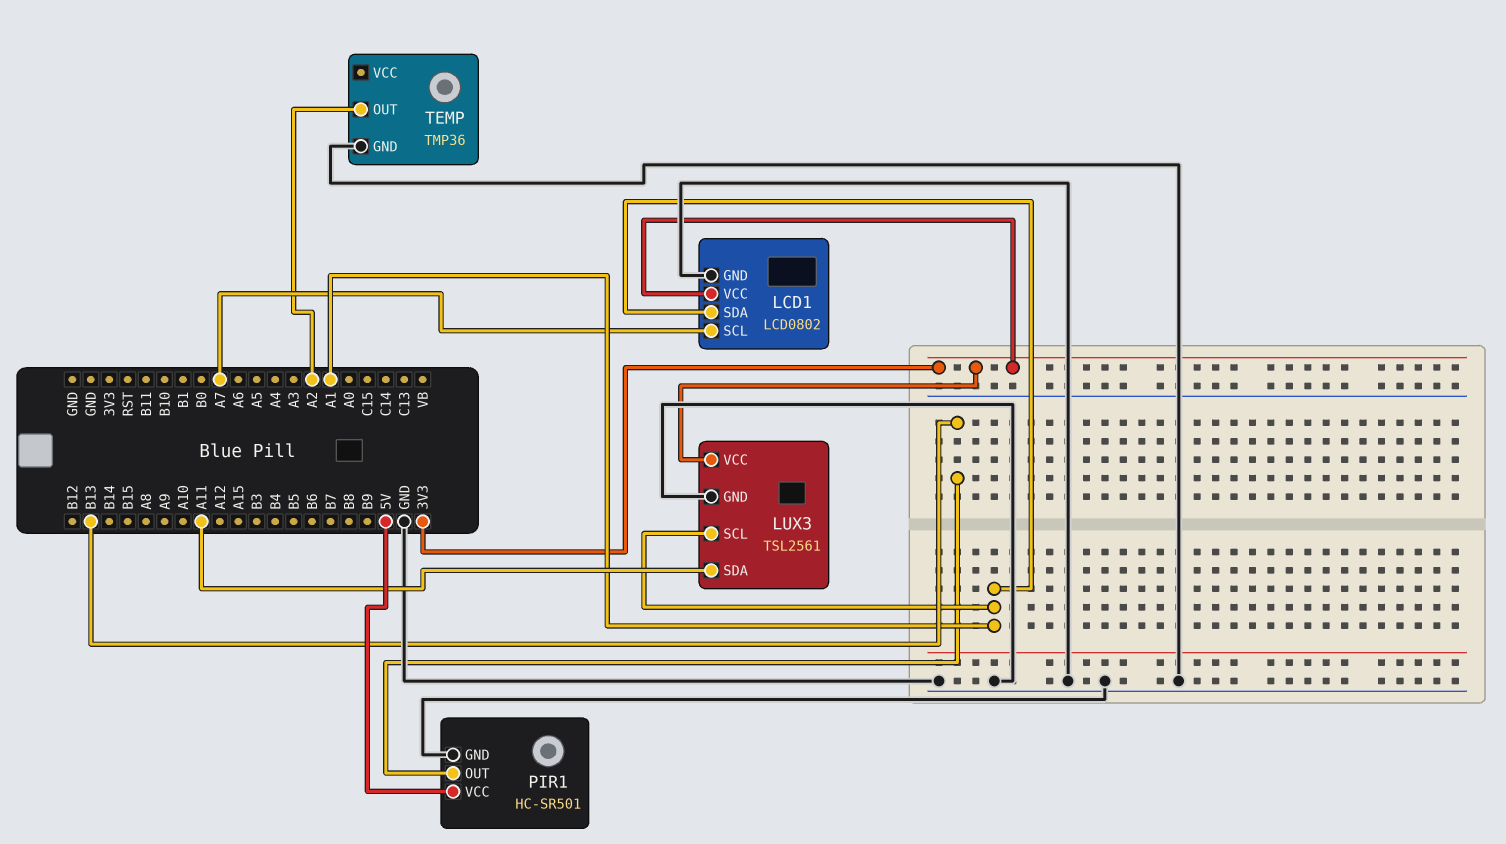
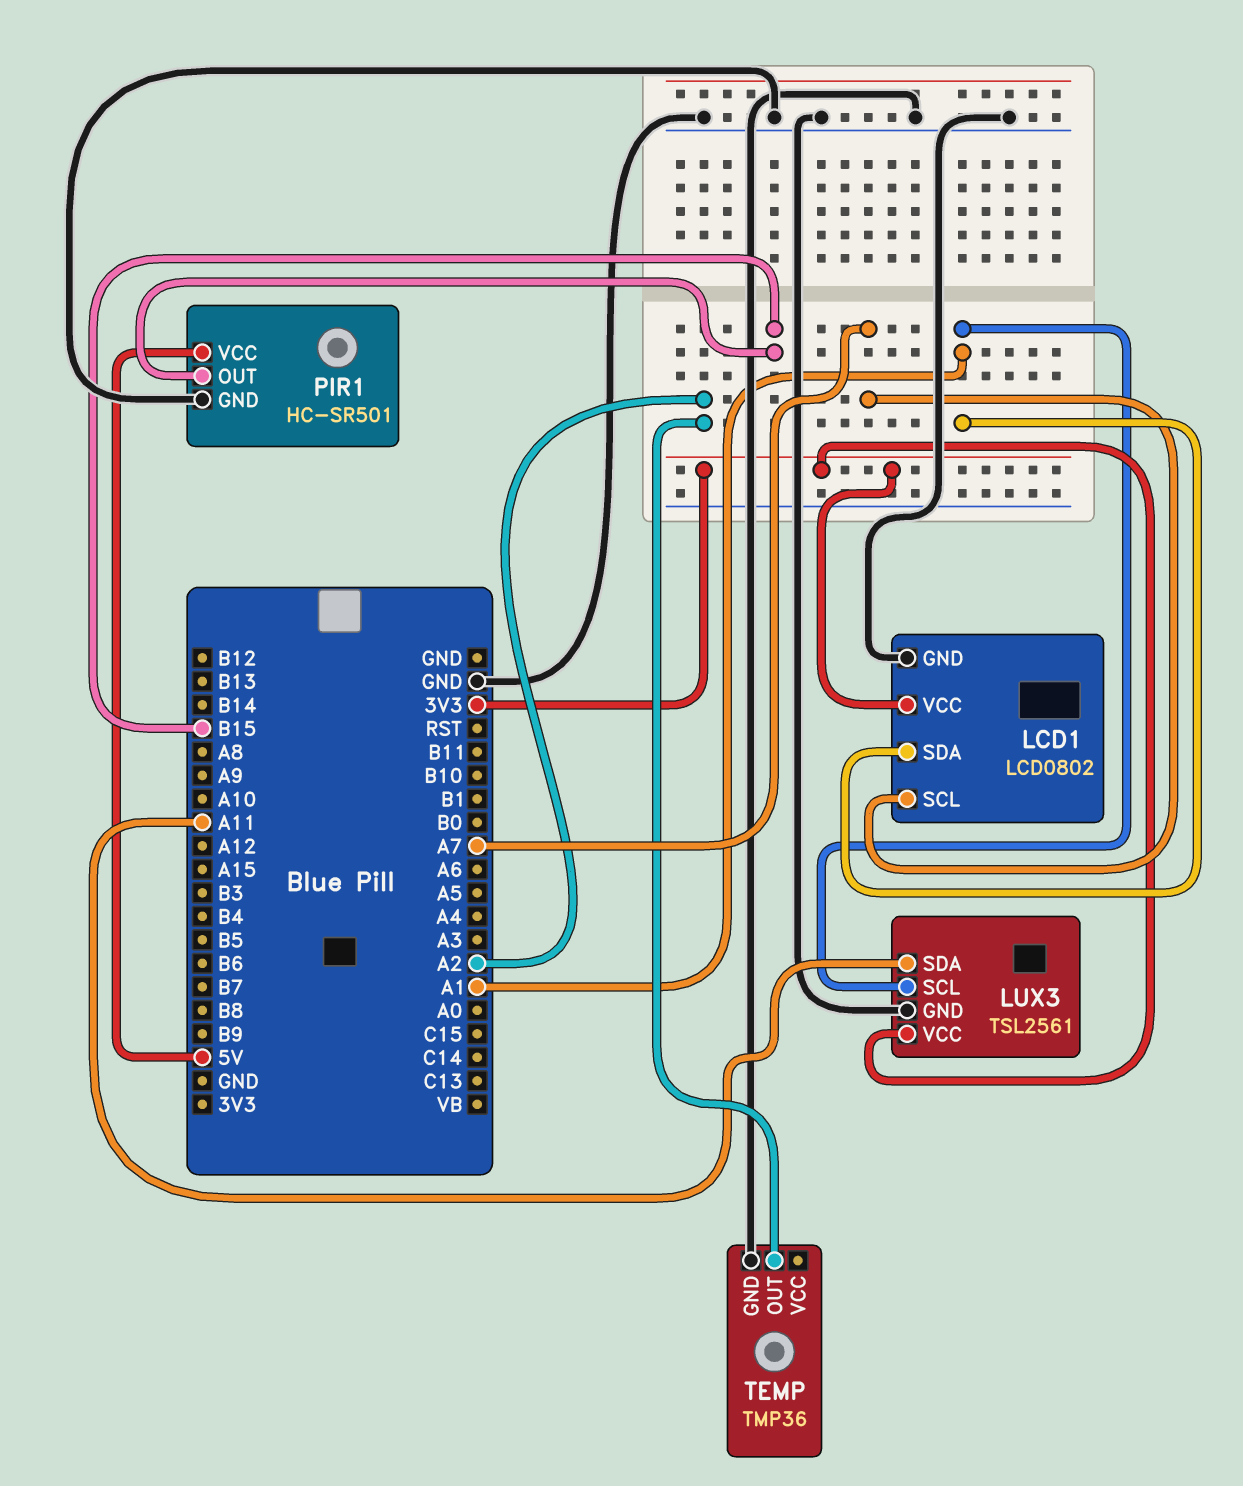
PIR1 pin OUT: B13 -> B15

